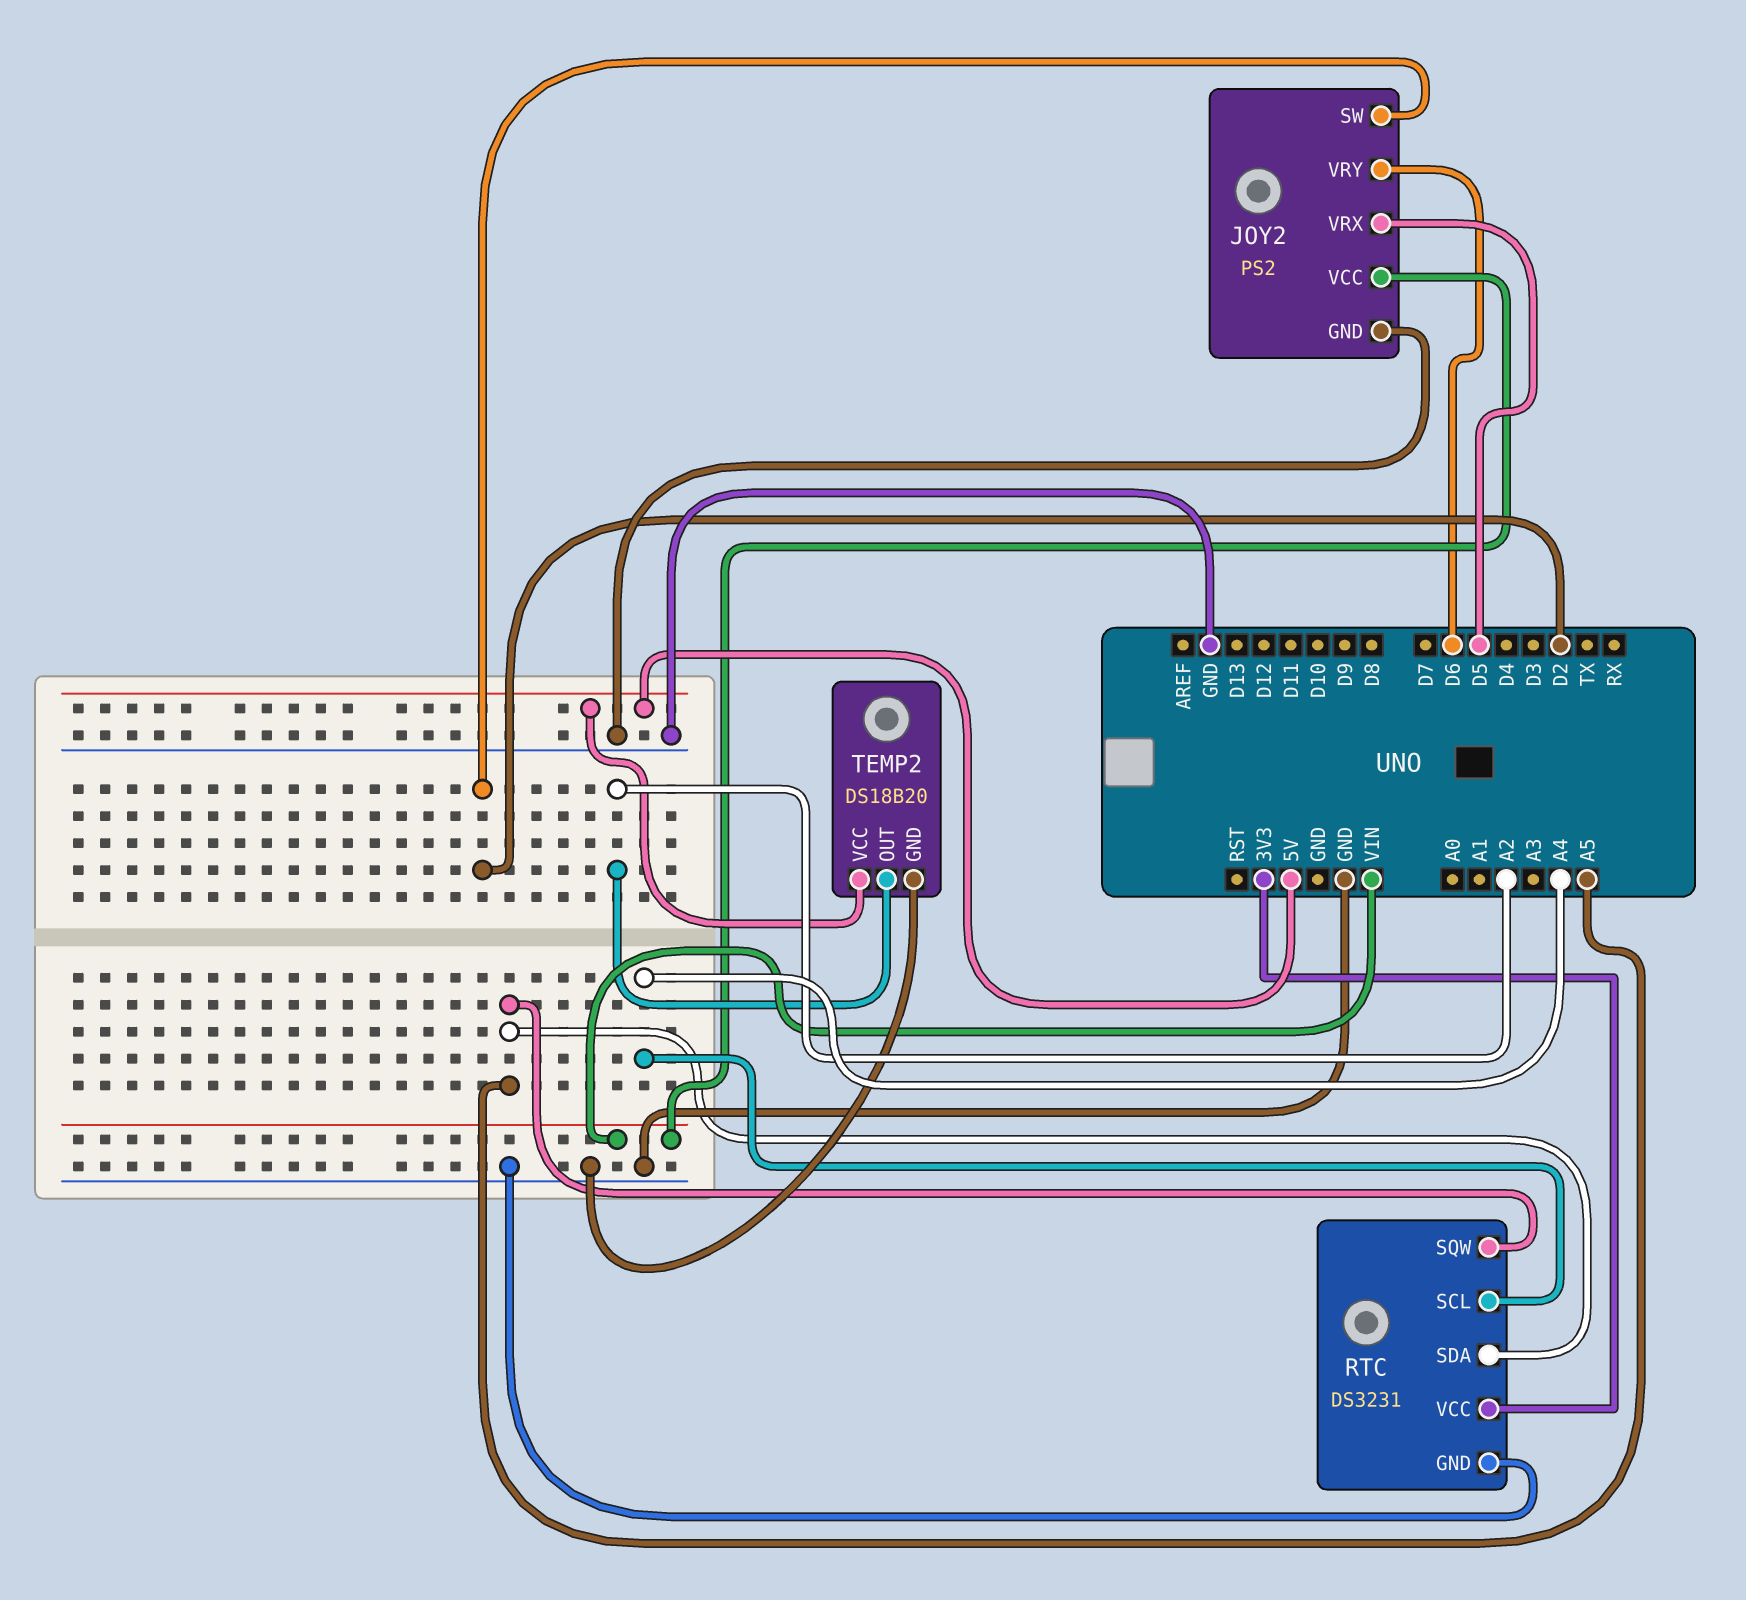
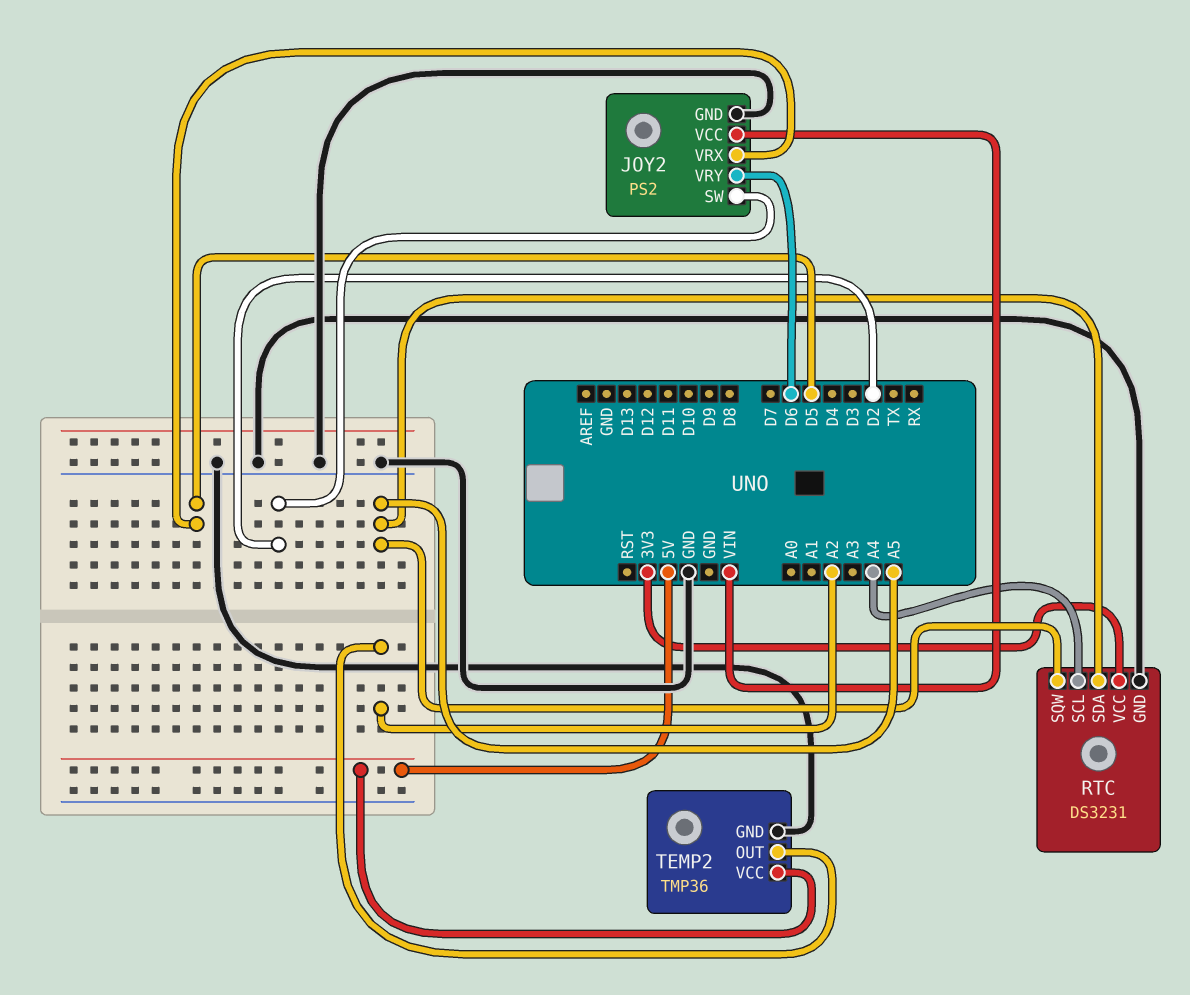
TEMP2: DS18B20 -> TMP36

